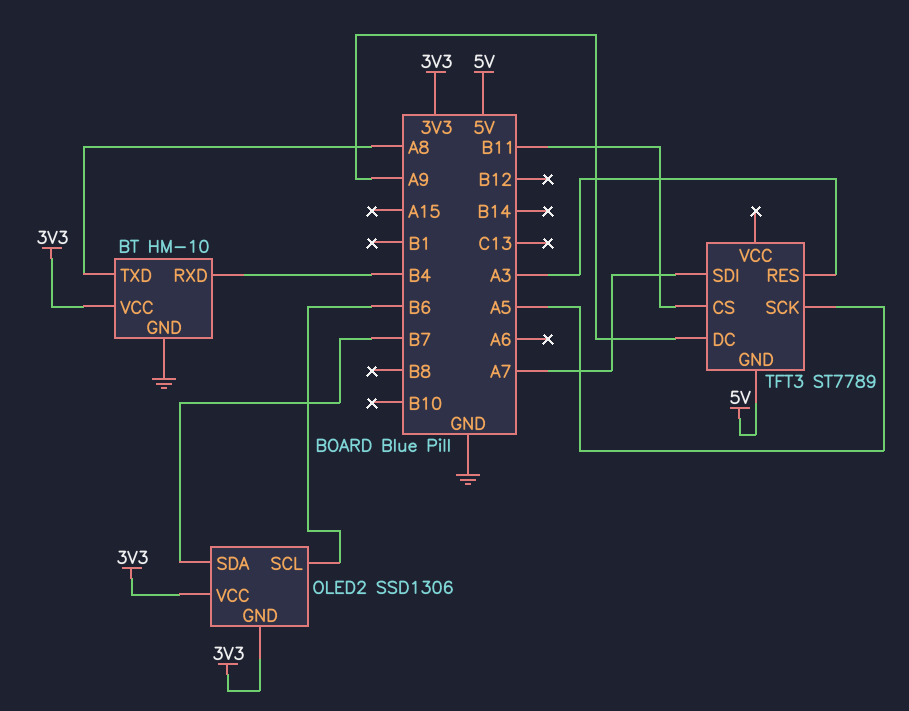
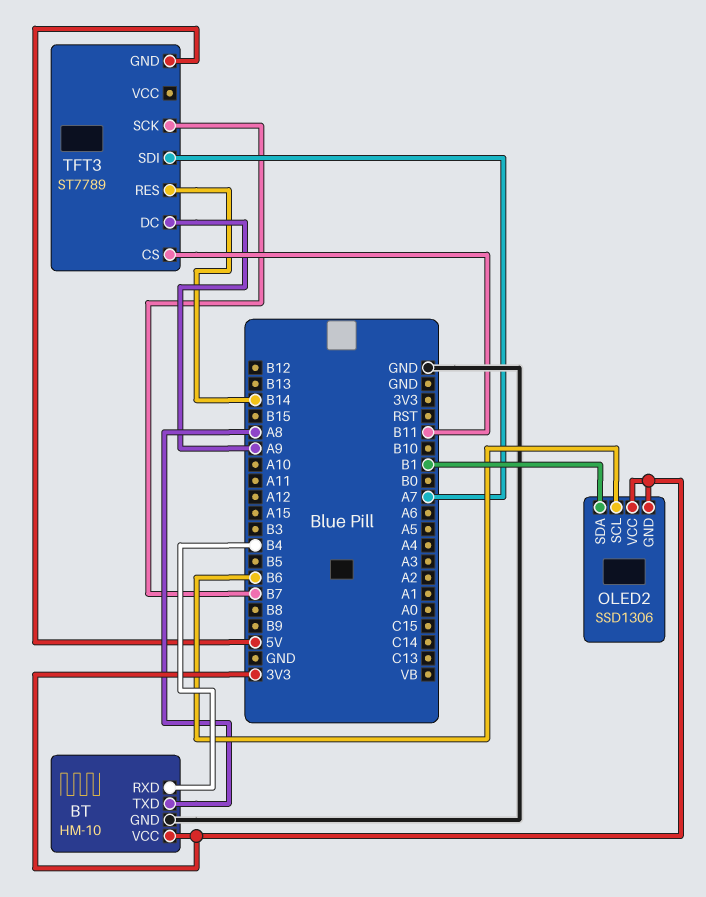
OLED2 pin SDA: B7 -> B1
TFT3 pin RES: A3 -> B14
TFT3 pin SCK: A5 -> B7

